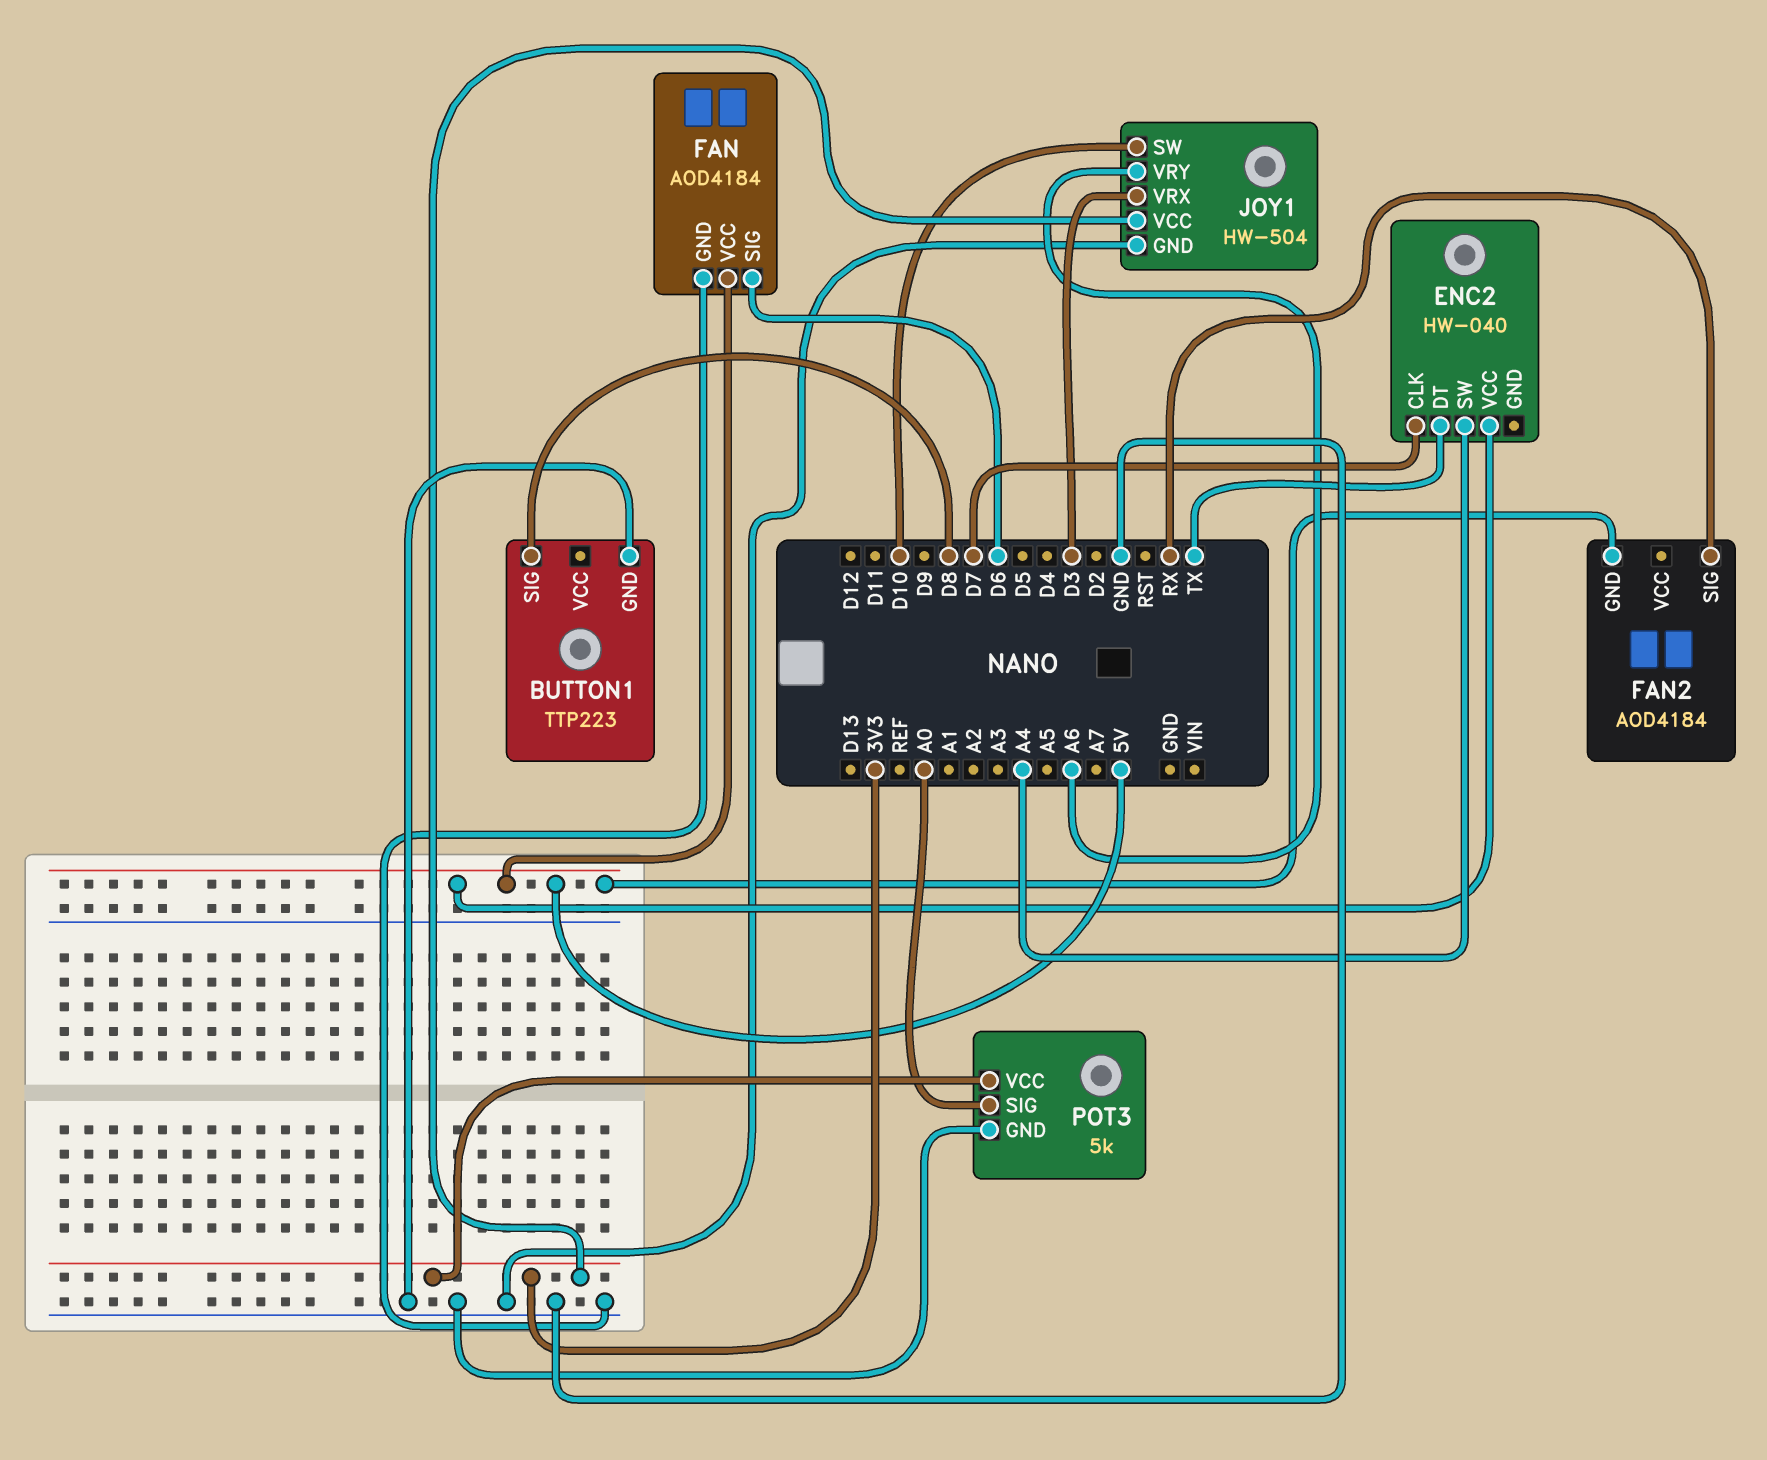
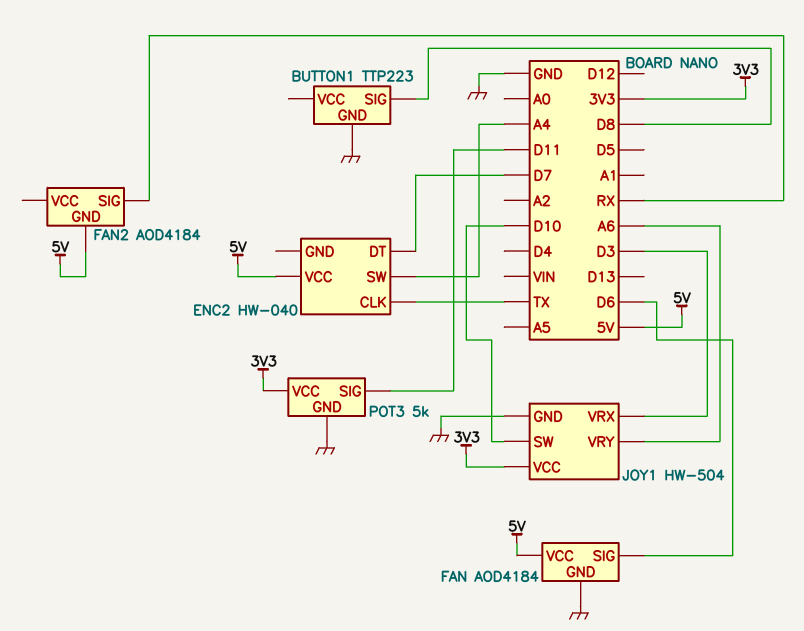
ENC2 pin CLK: D7 -> TX
ENC2 pin DT: TX -> D7
POT3 pin SIG: A0 -> D11

